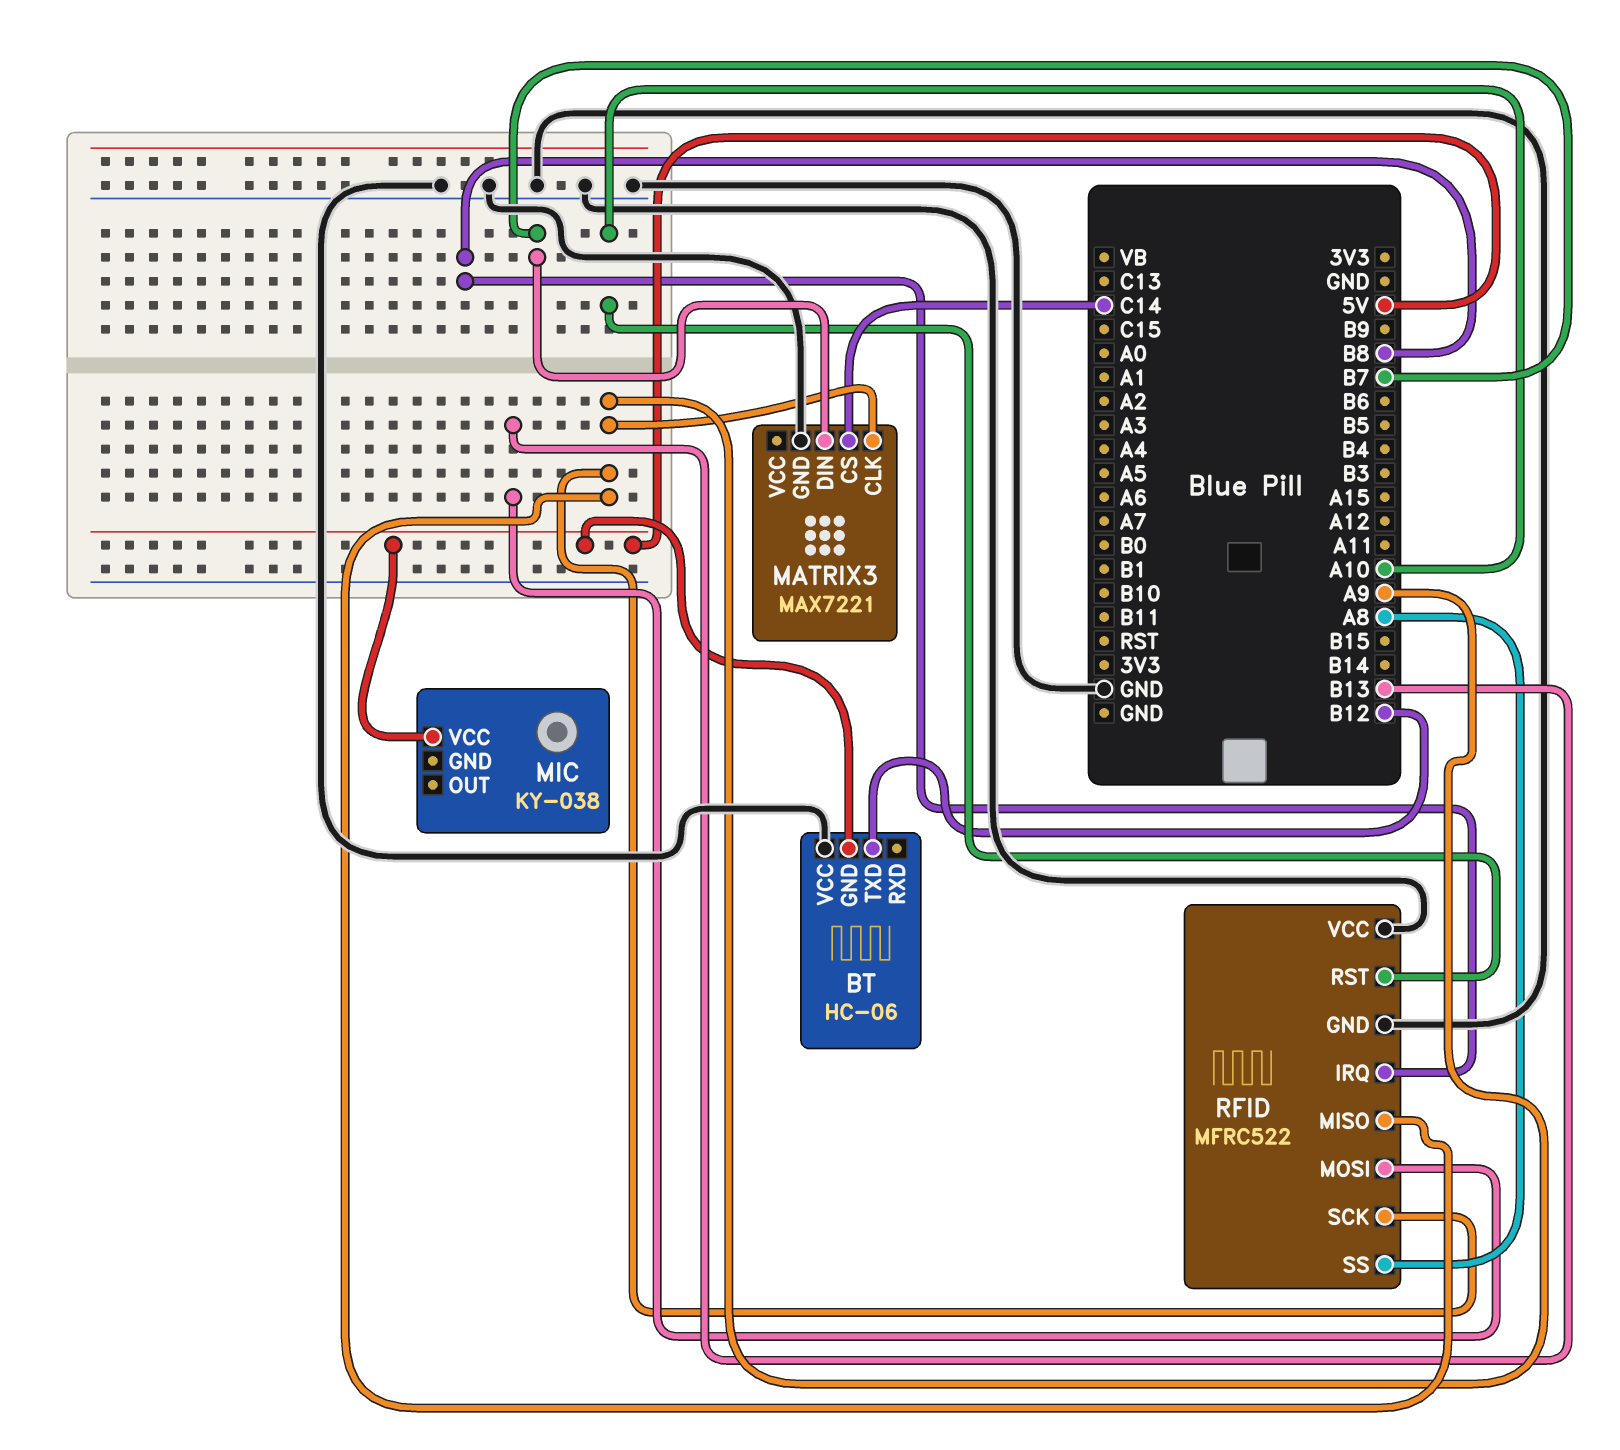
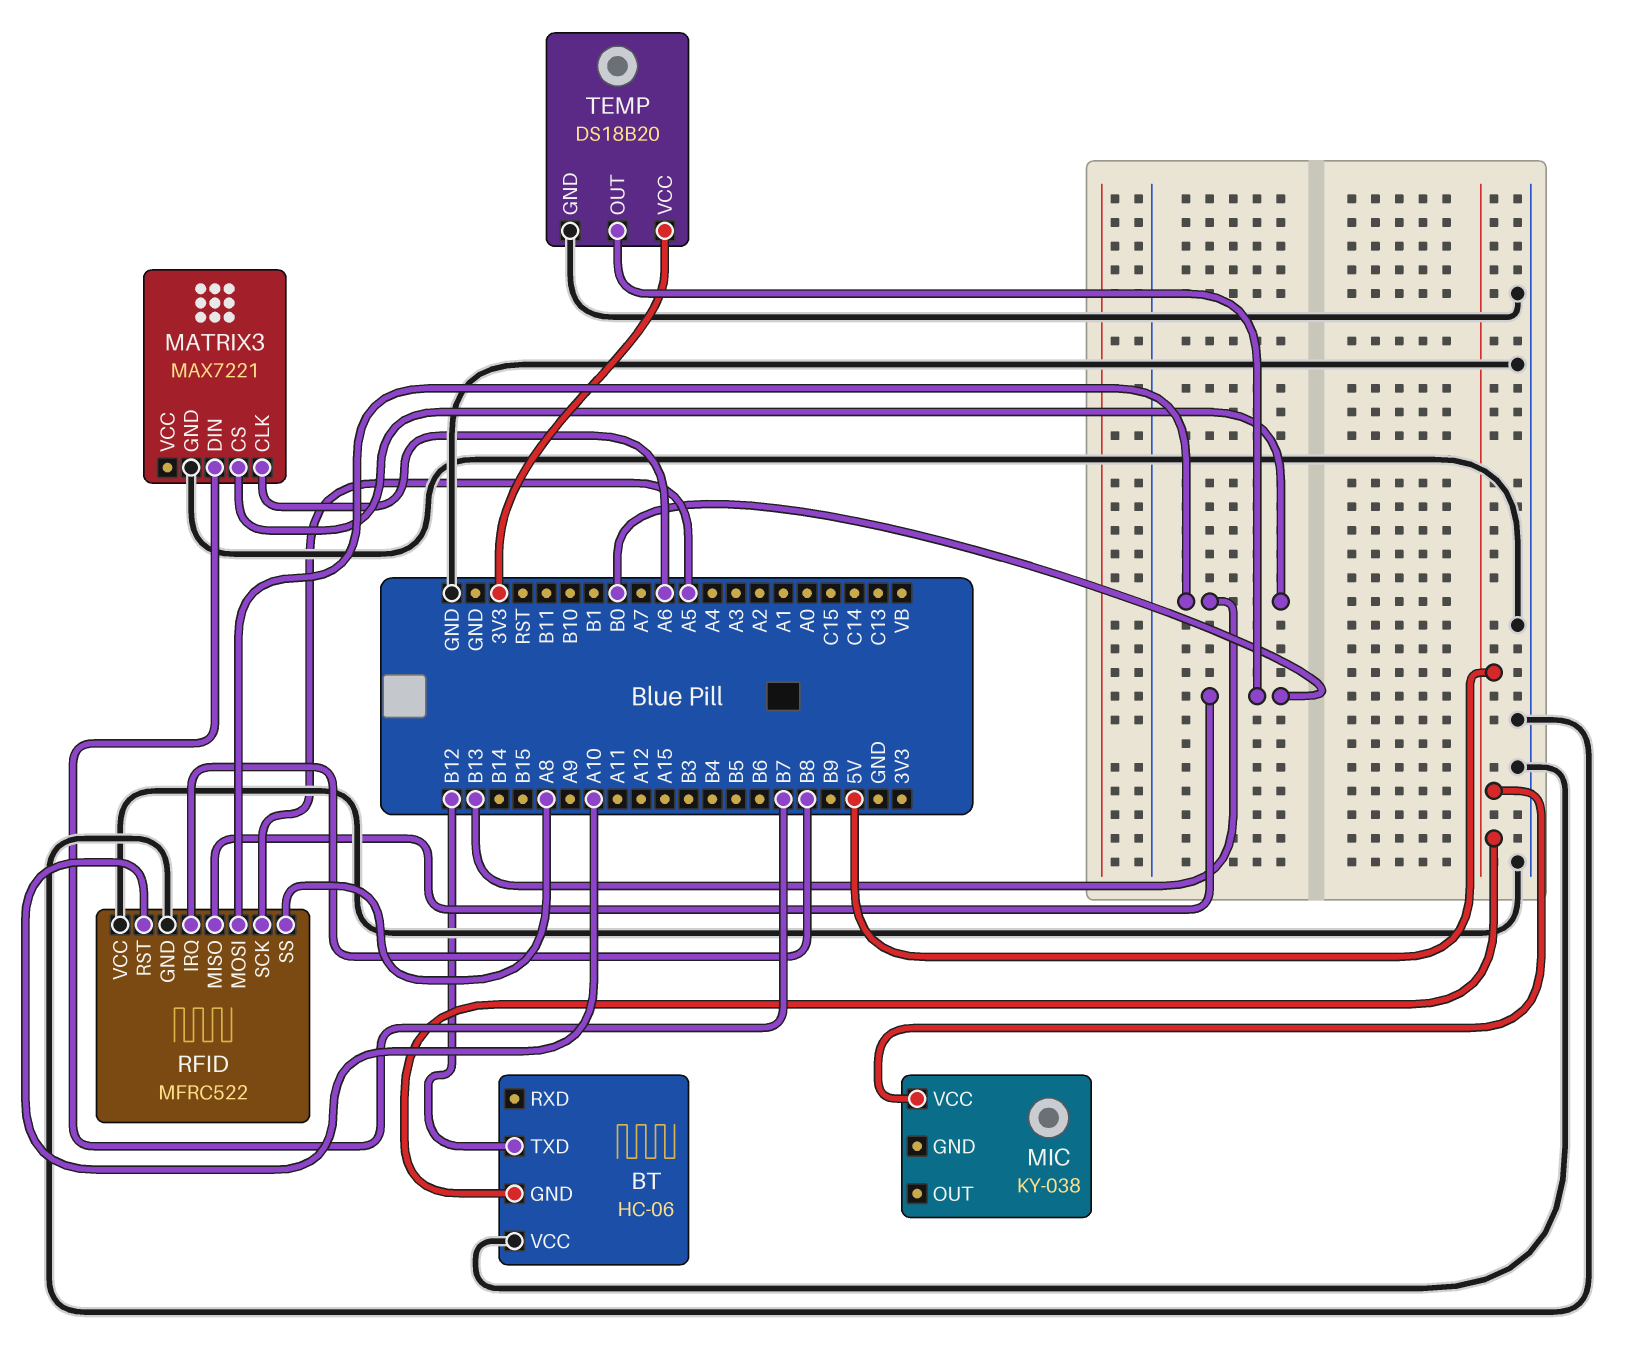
MATRIX3 pin CLK: A9 -> A6
MATRIX3 pin CS: C14 -> B13
RFID pin MISO: A9 -> B0
RFID pin SCK: A9 -> A5
TEMP: none -> DS18B20
TEMP pin GND: none -> GND
TEMP pin OUT: none -> B0
TEMP pin VCC: none -> 3V3

